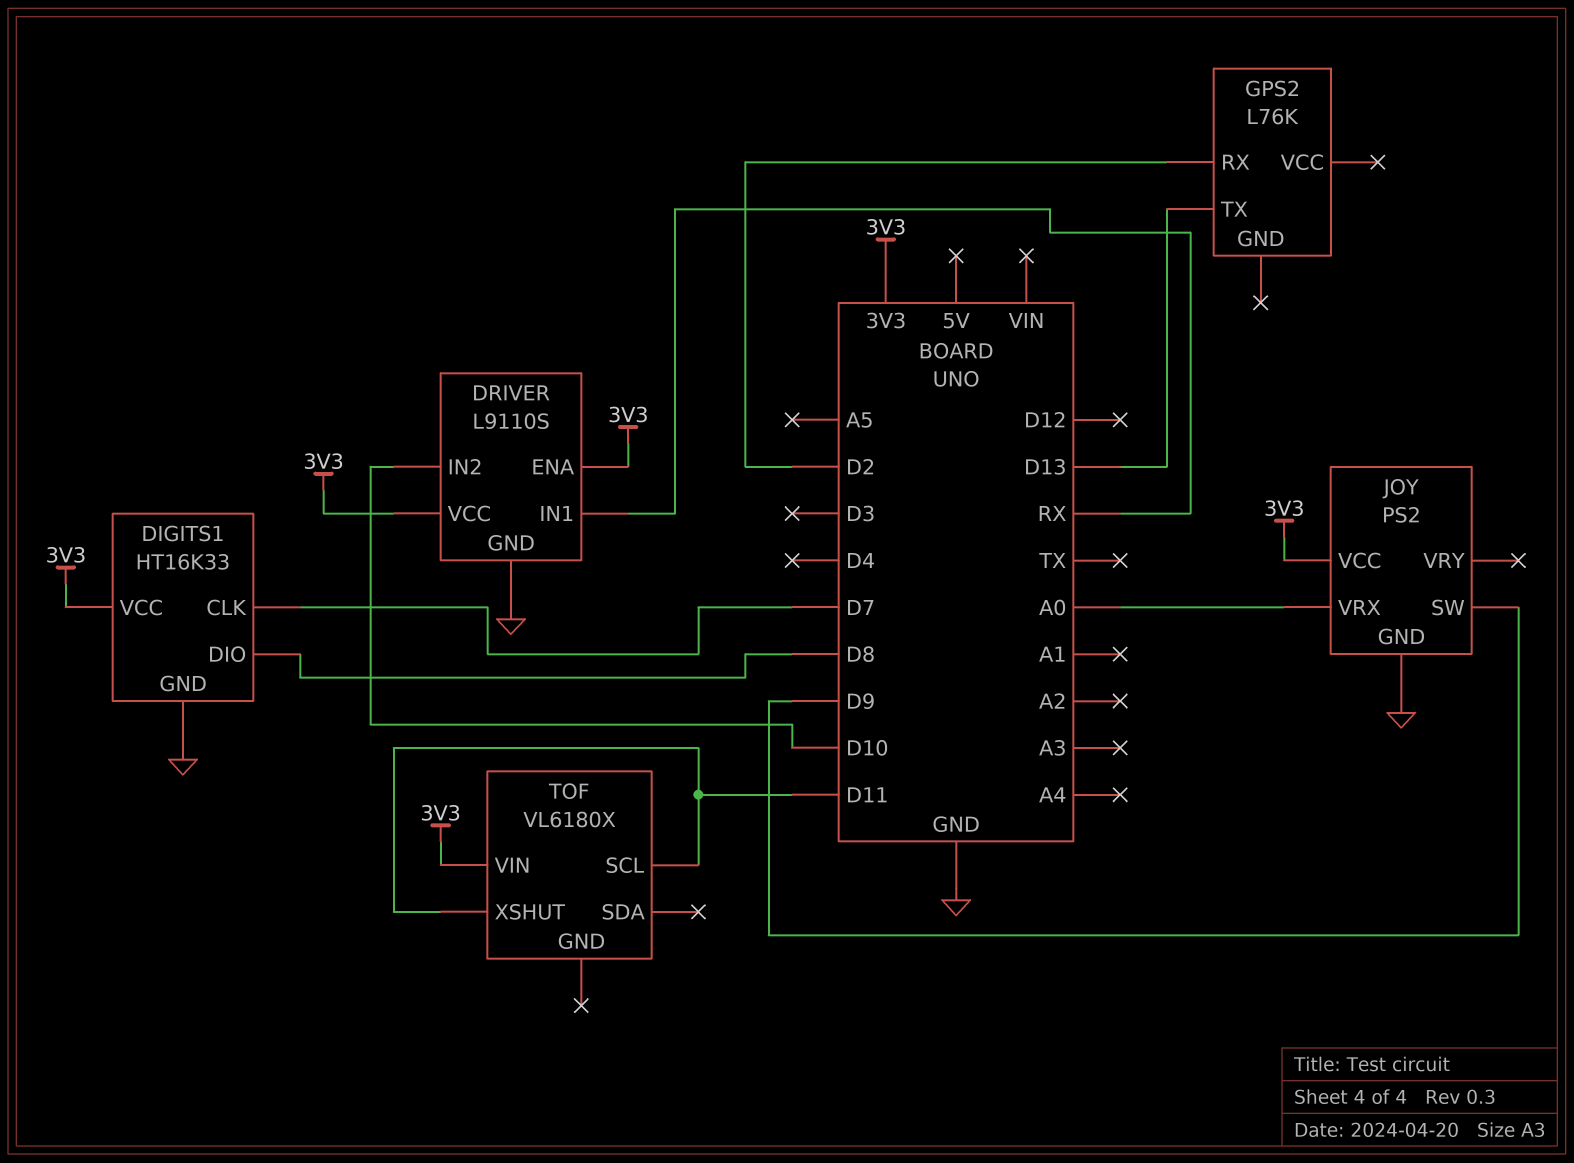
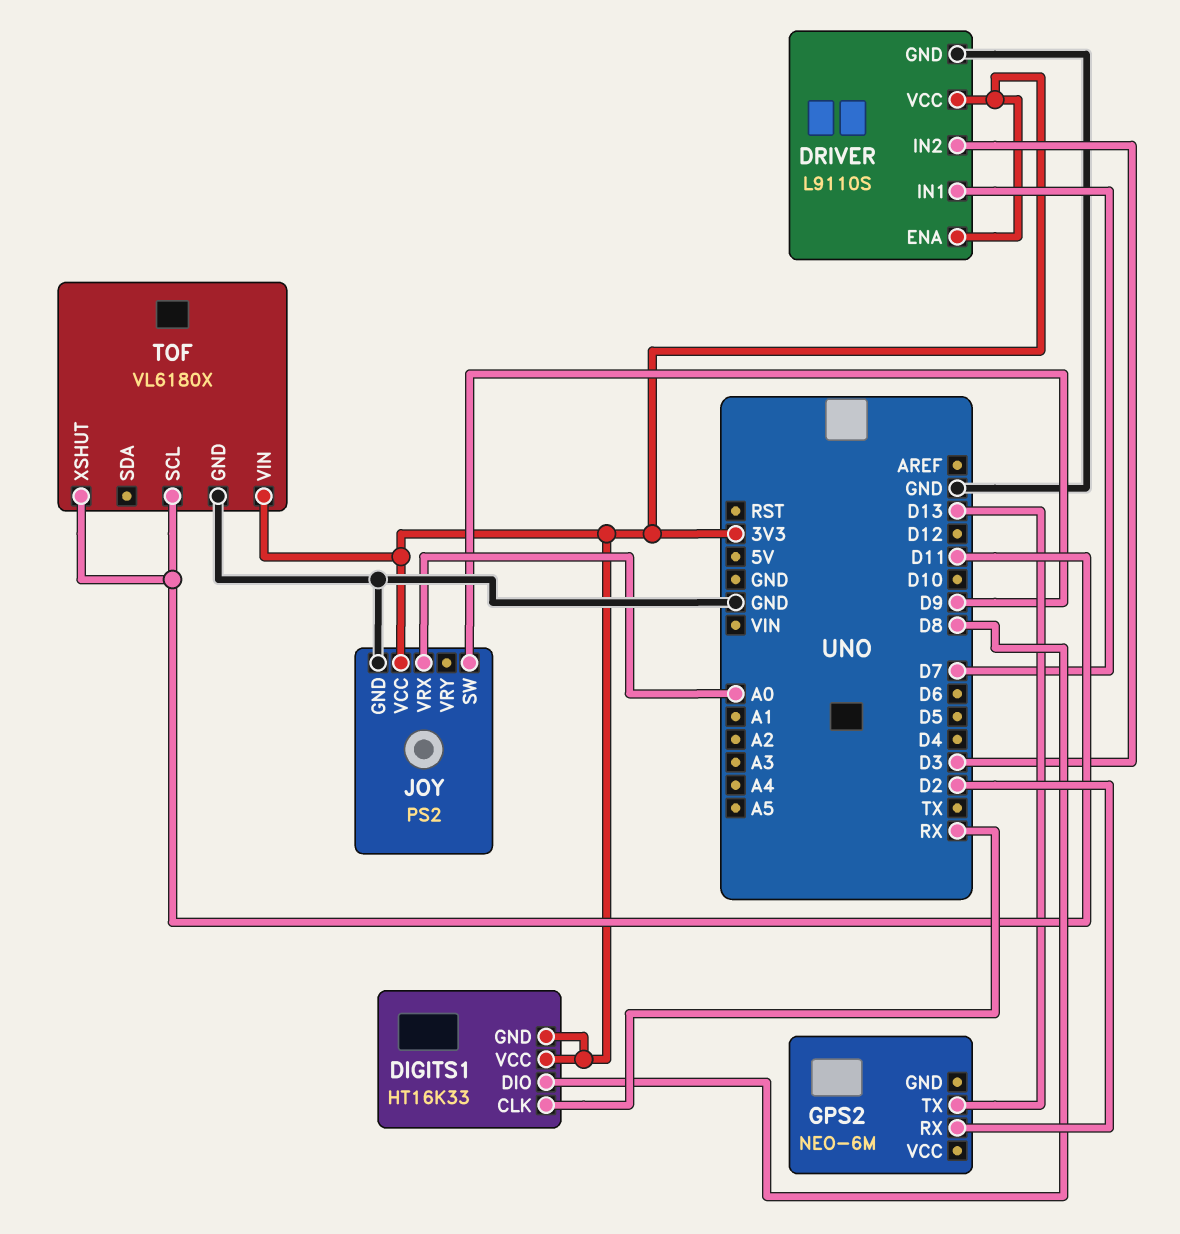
DIGITS1 pin CLK: D7 -> RX
DIGITS1 pin GND: GND -> 3V3
DRIVER pin IN1: RX -> D7
DRIVER pin IN2: D10 -> D3
GPS2: L76K -> NEO-6M
TOF pin GND: none -> GND

